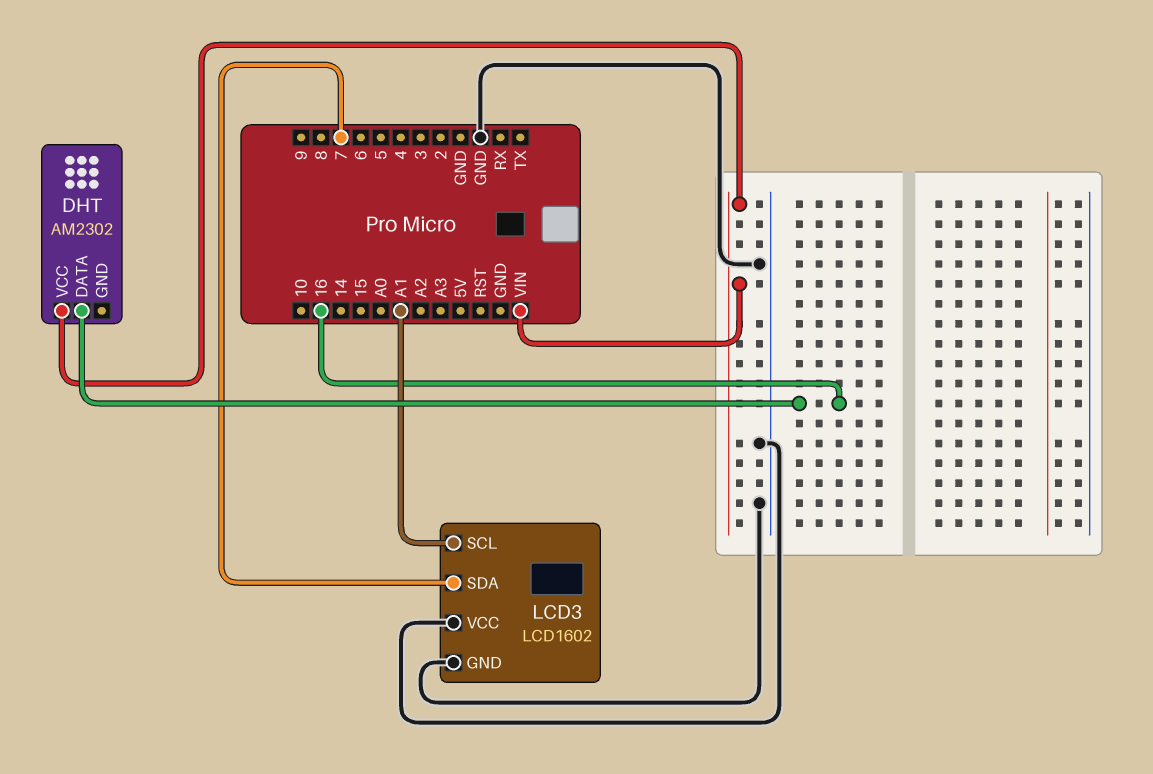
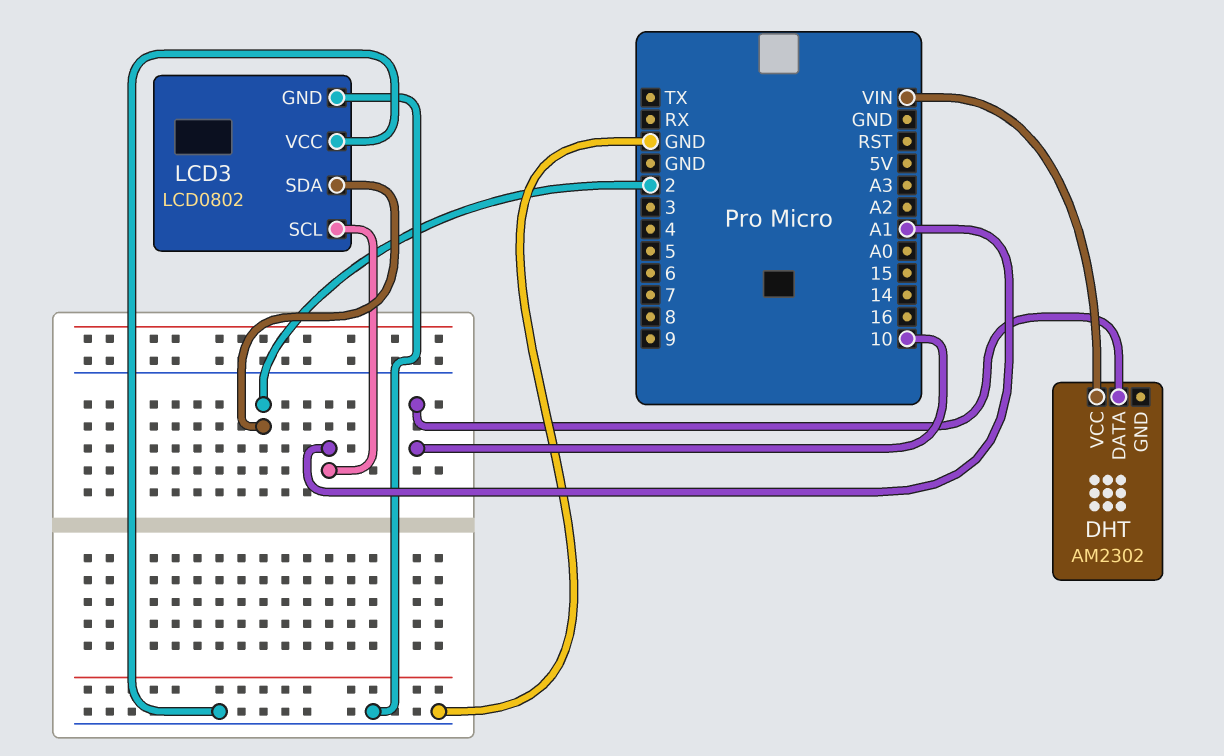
DHT pin DATA: 16 -> 10
LCD3: LCD1602 -> LCD0802
LCD3 pin SDA: 7 -> 2

